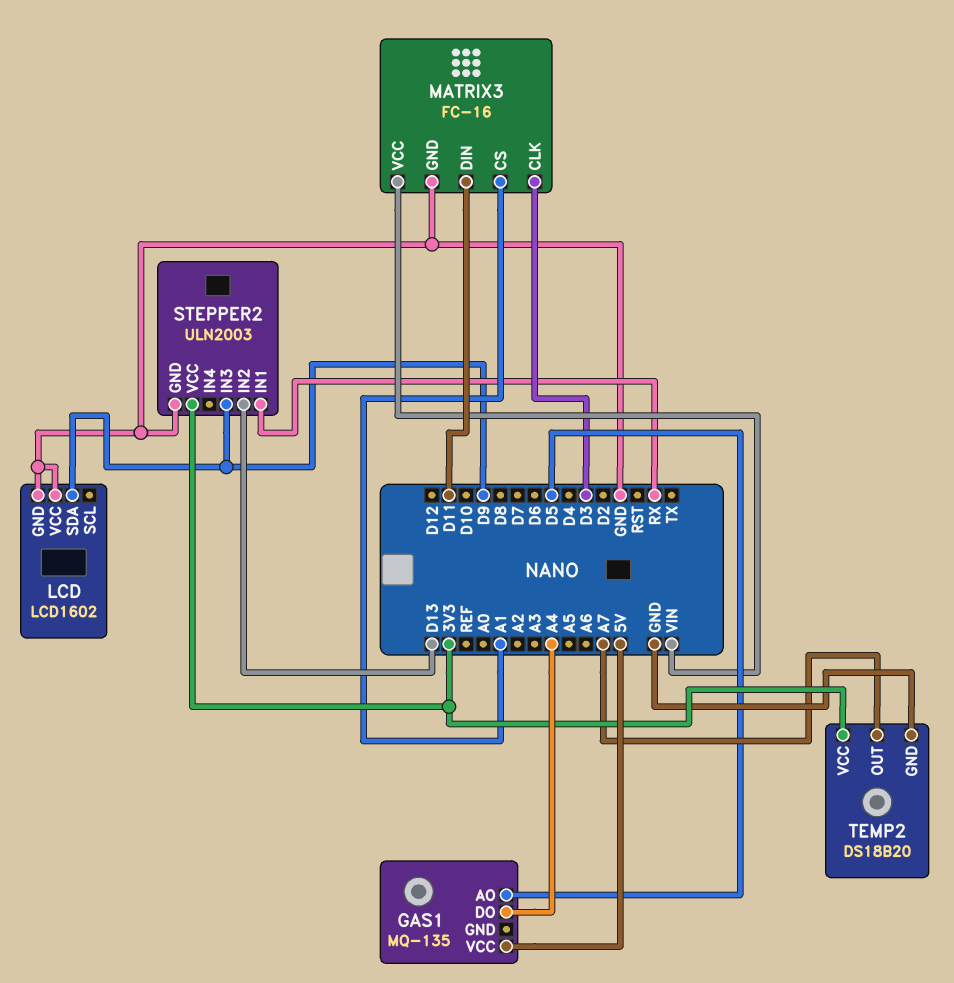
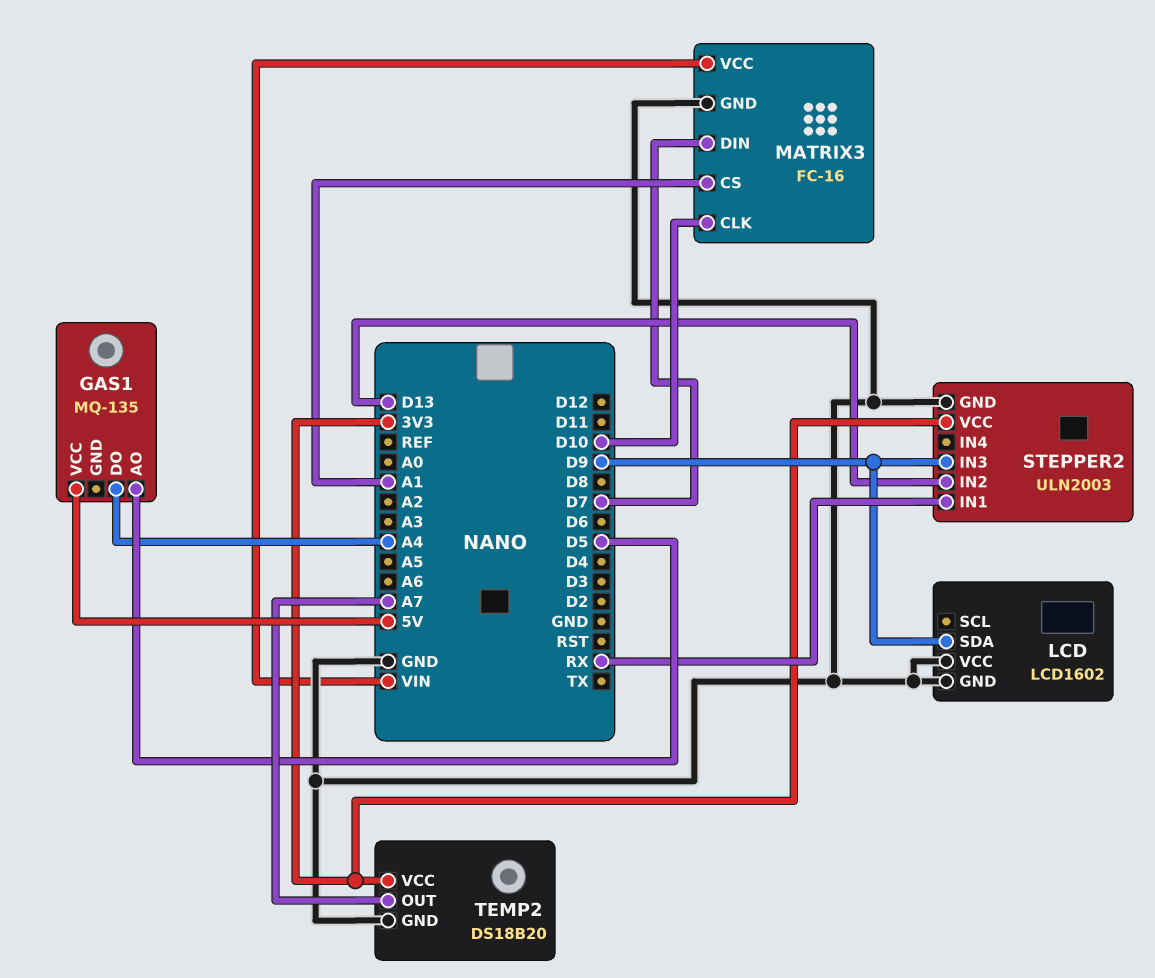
MATRIX3 pin CLK: D3 -> D10
MATRIX3 pin DIN: D11 -> D7

